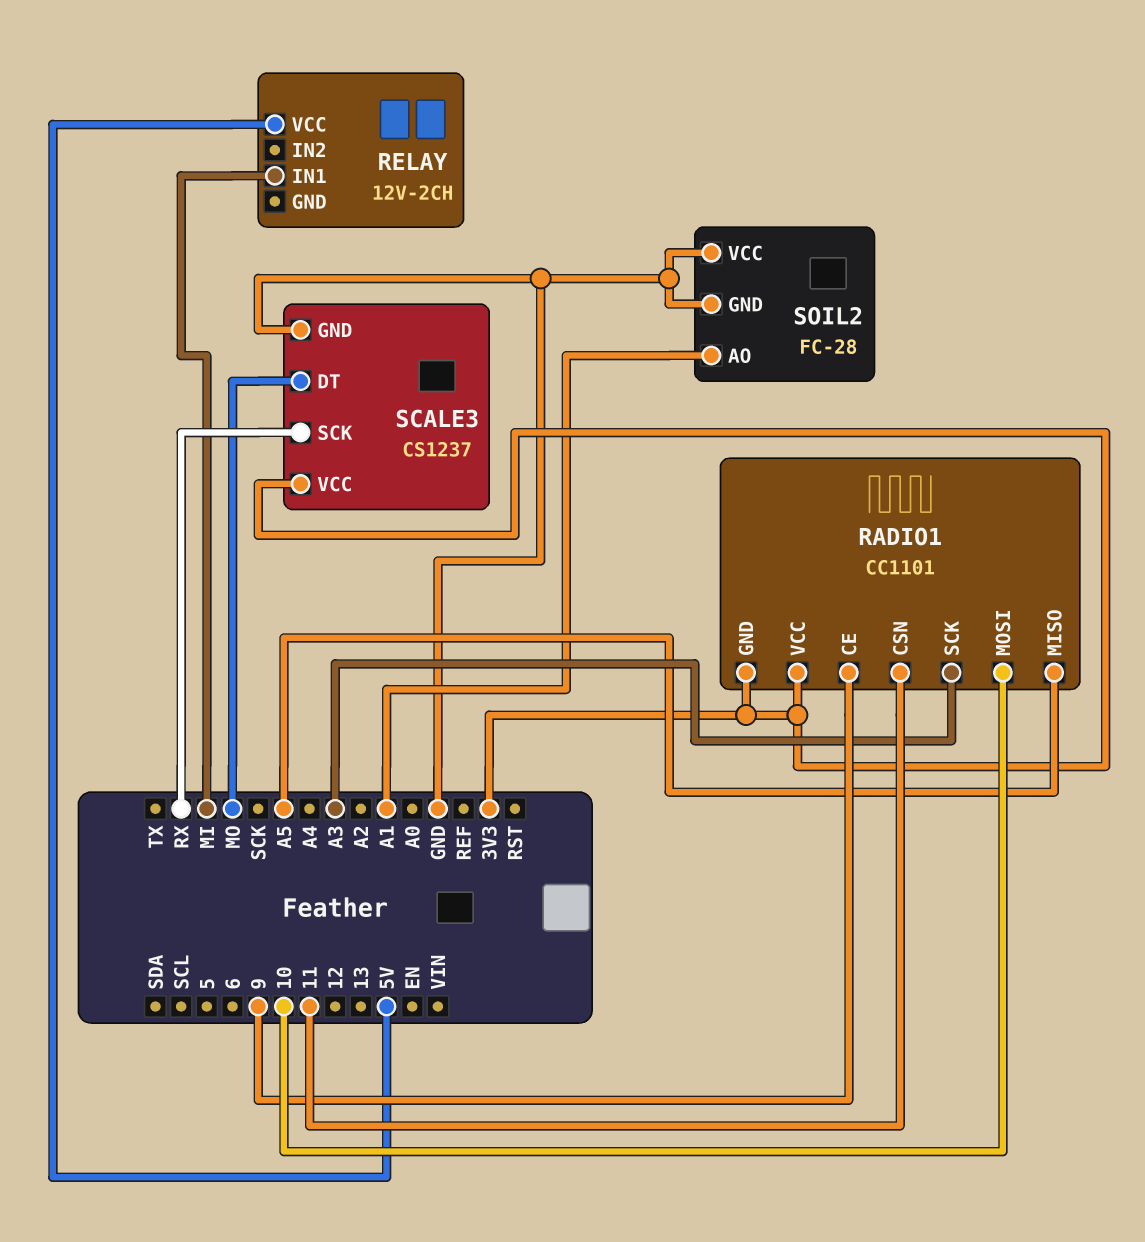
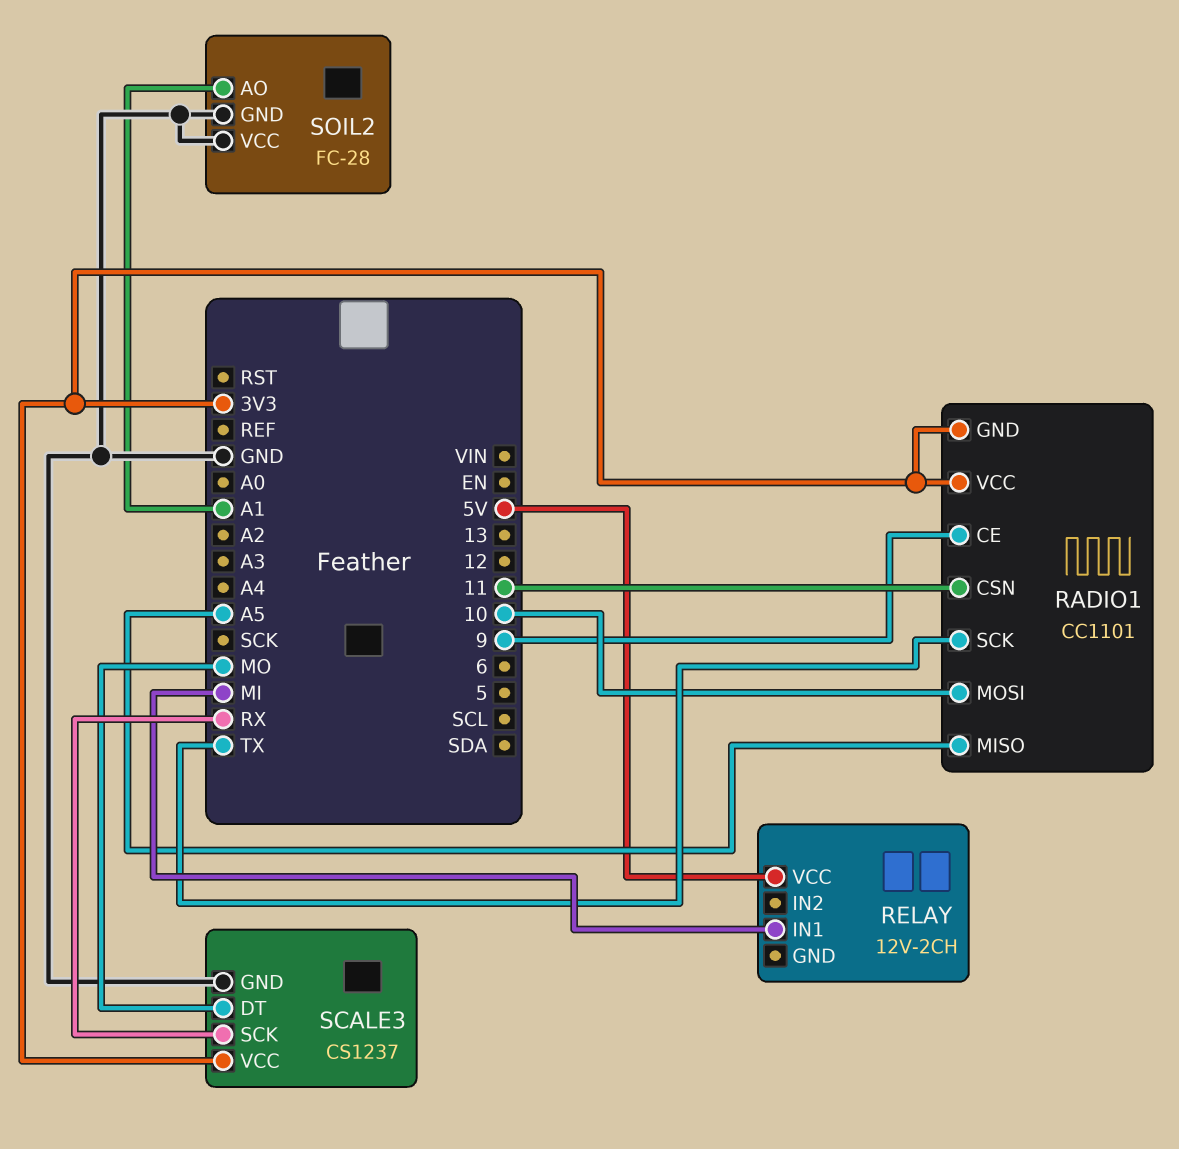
RADIO1 pin SCK: A3 -> TX

